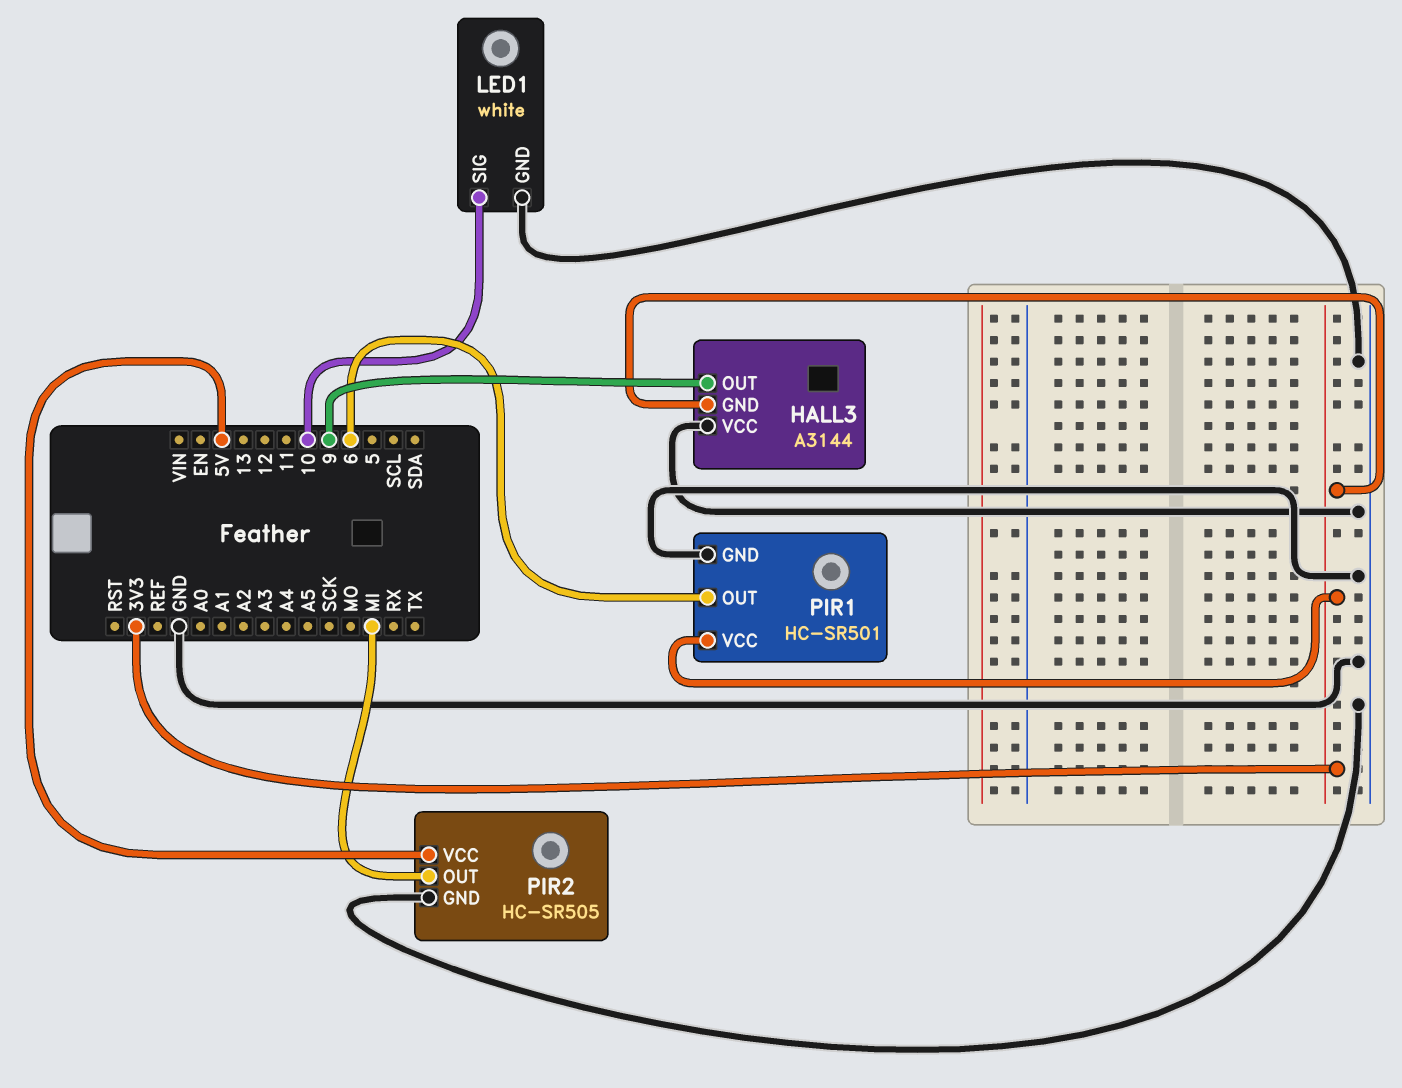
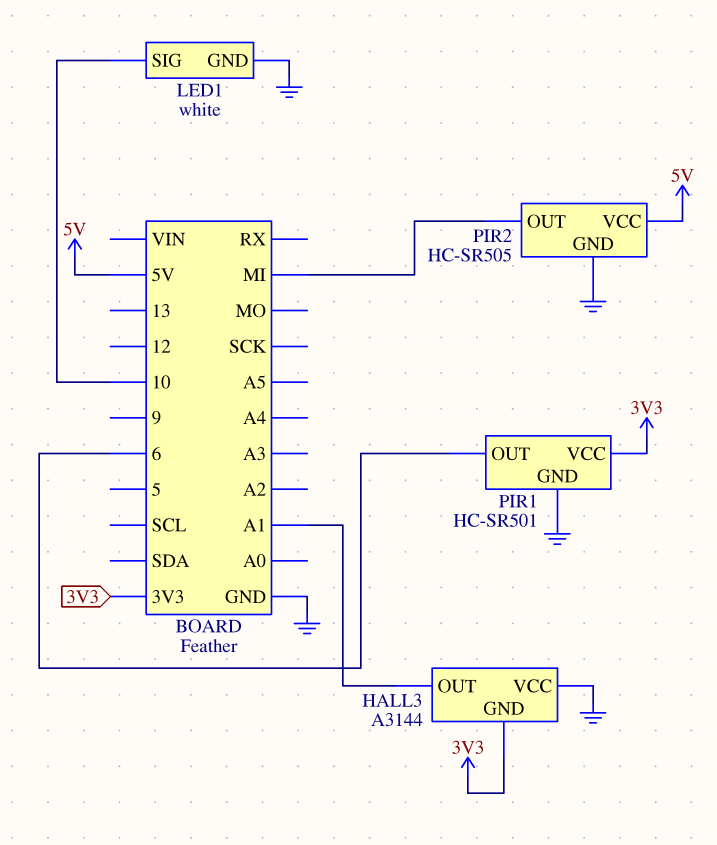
HALL3 pin OUT: 9 -> A1

